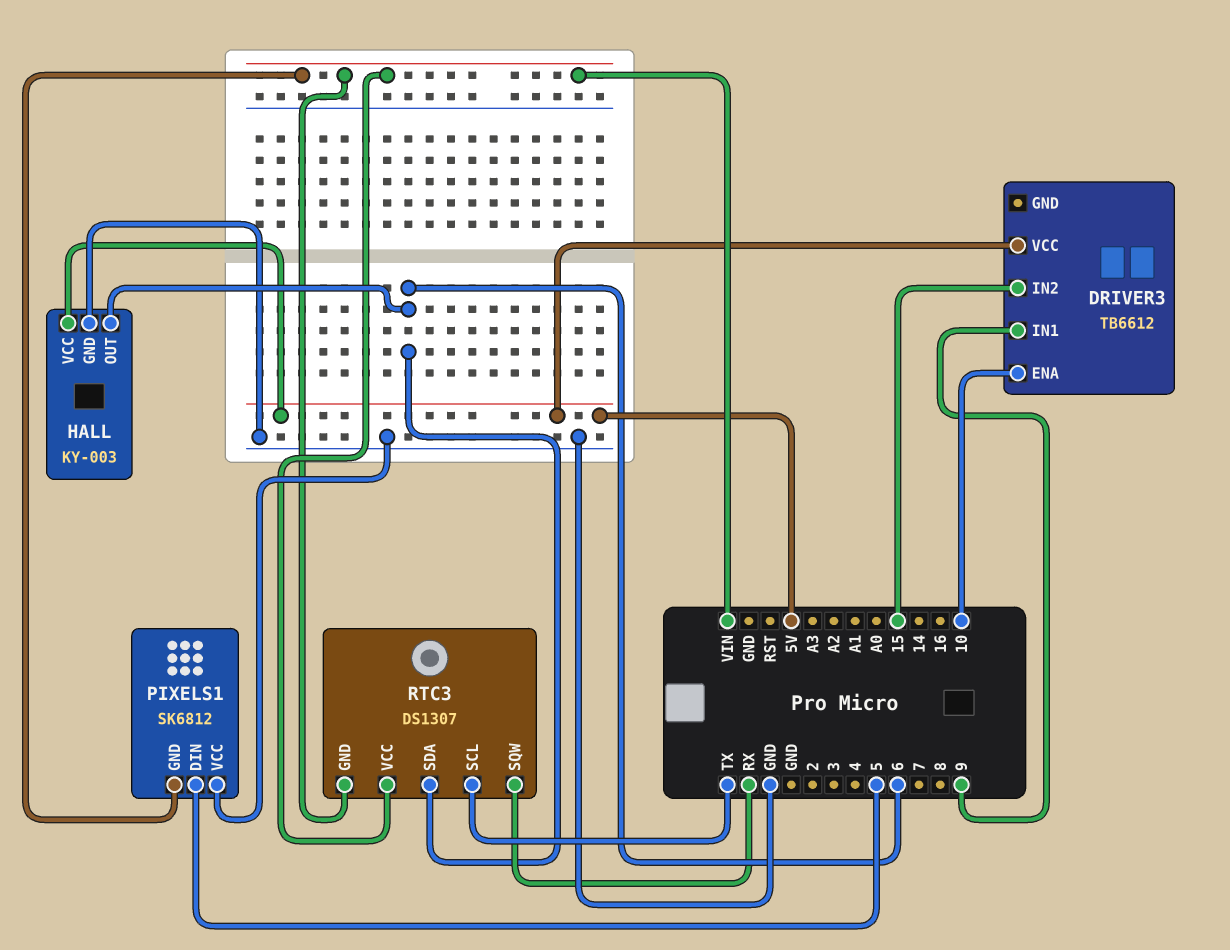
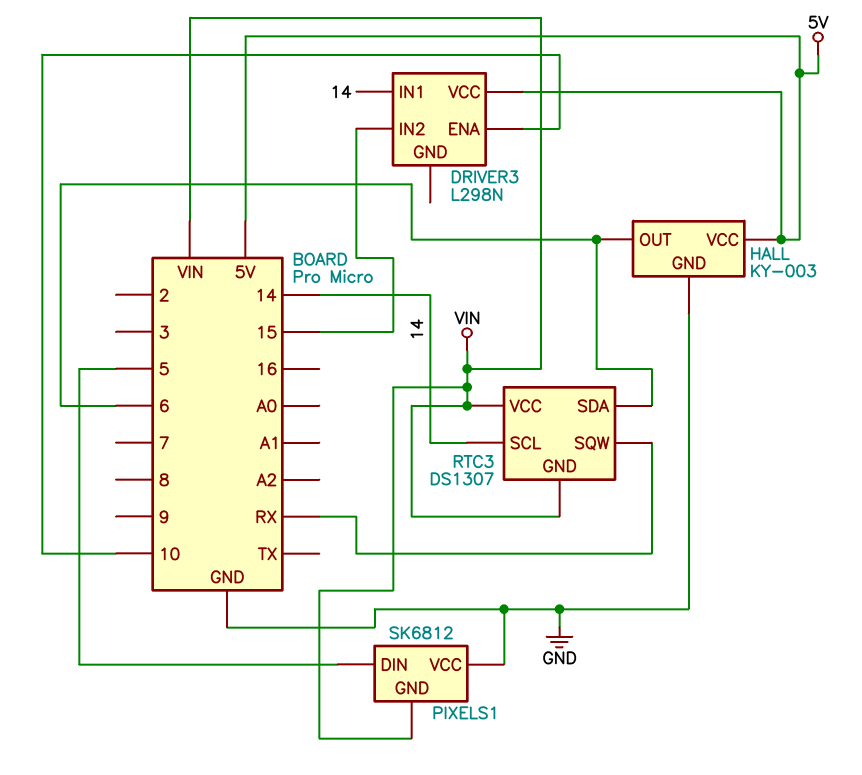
DRIVER3: TB6612 -> L298N
DRIVER3 pin IN1: 9 -> 14
RTC3 pin SCL: TX -> 14

